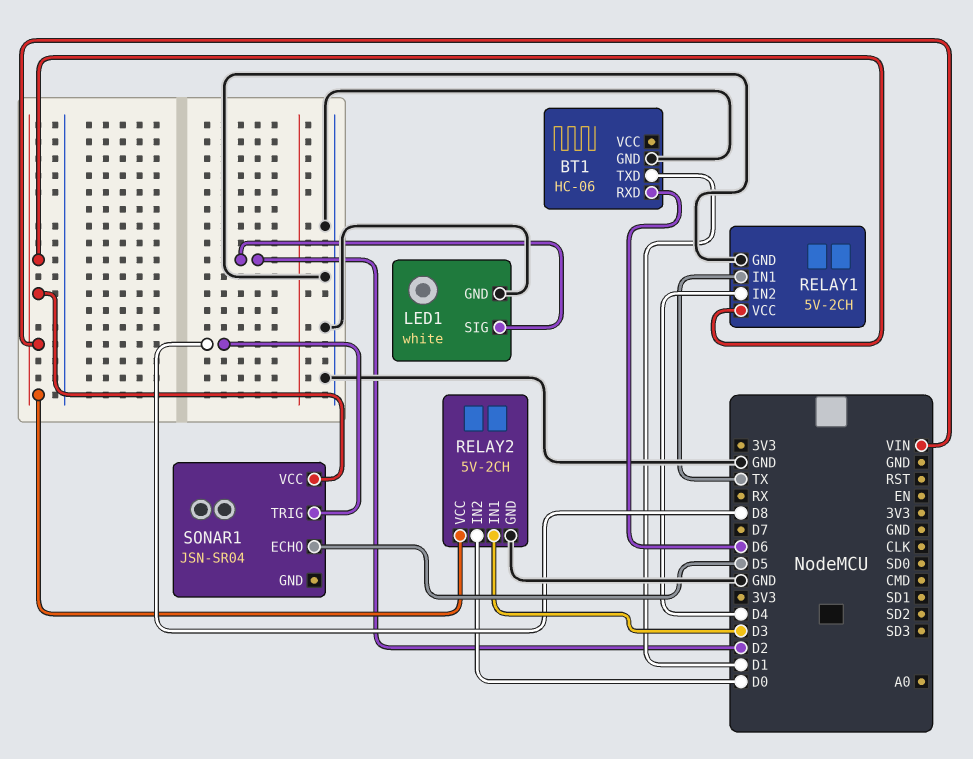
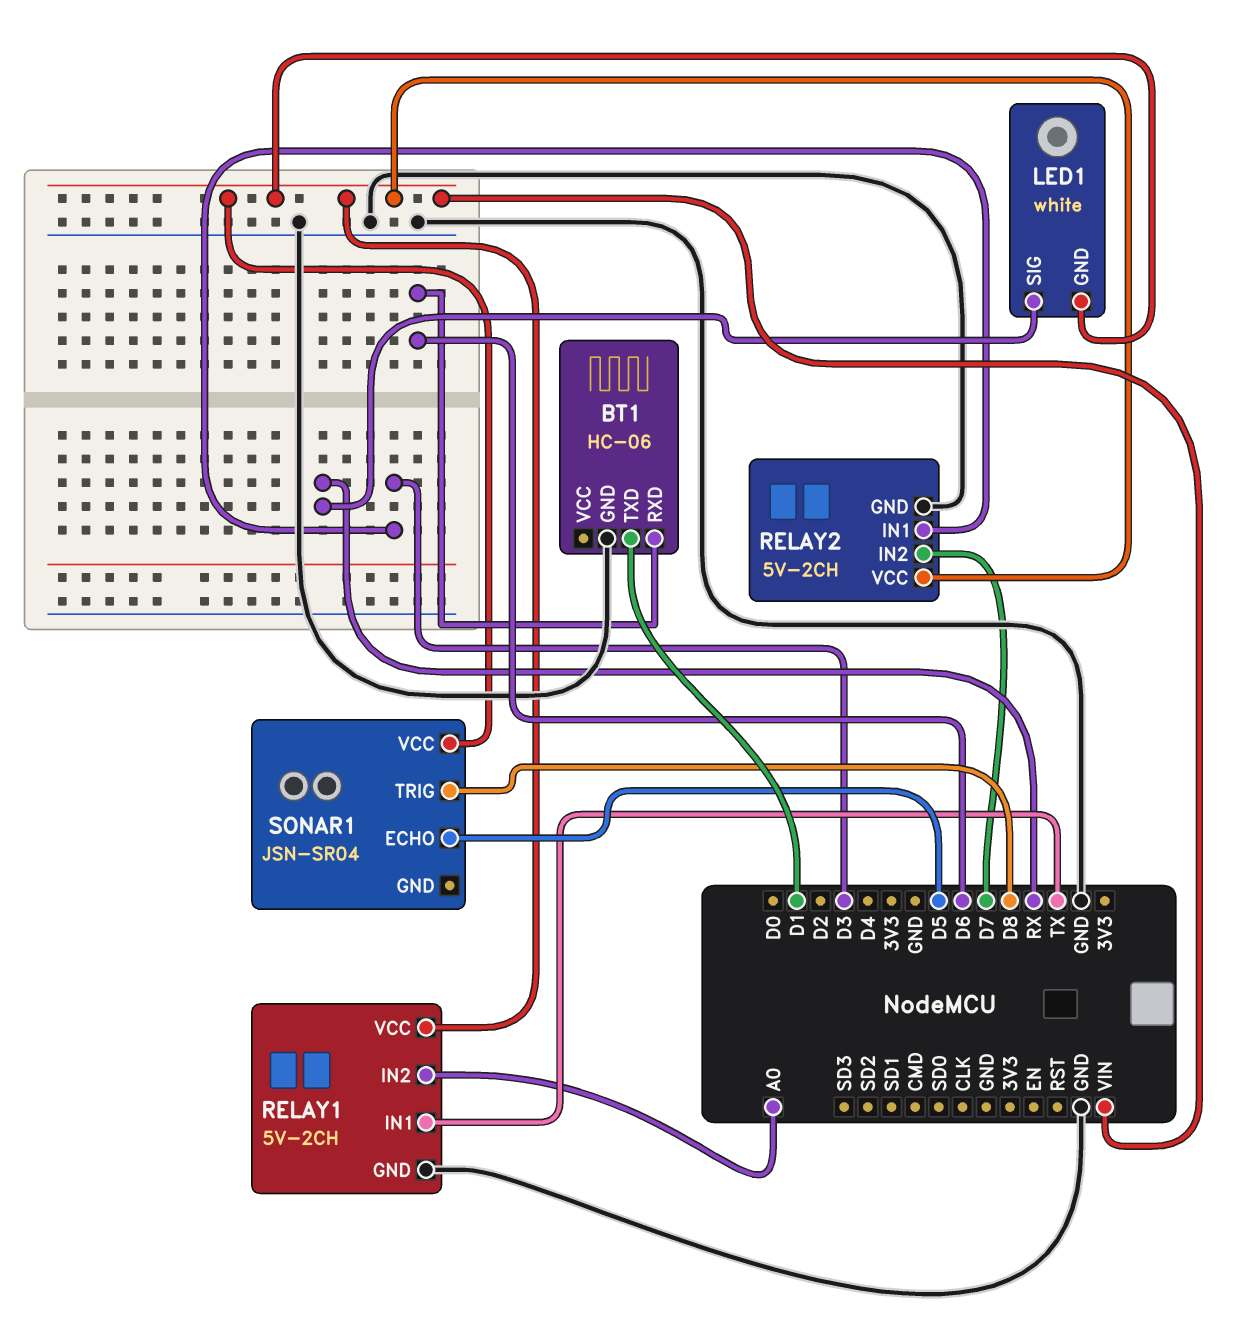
LED1 pin GND: GND -> VIN
LED1 pin SIG: D2 -> RX
RELAY1 pin IN2: D4 -> A0
RELAY2 pin IN2: D0 -> D7

